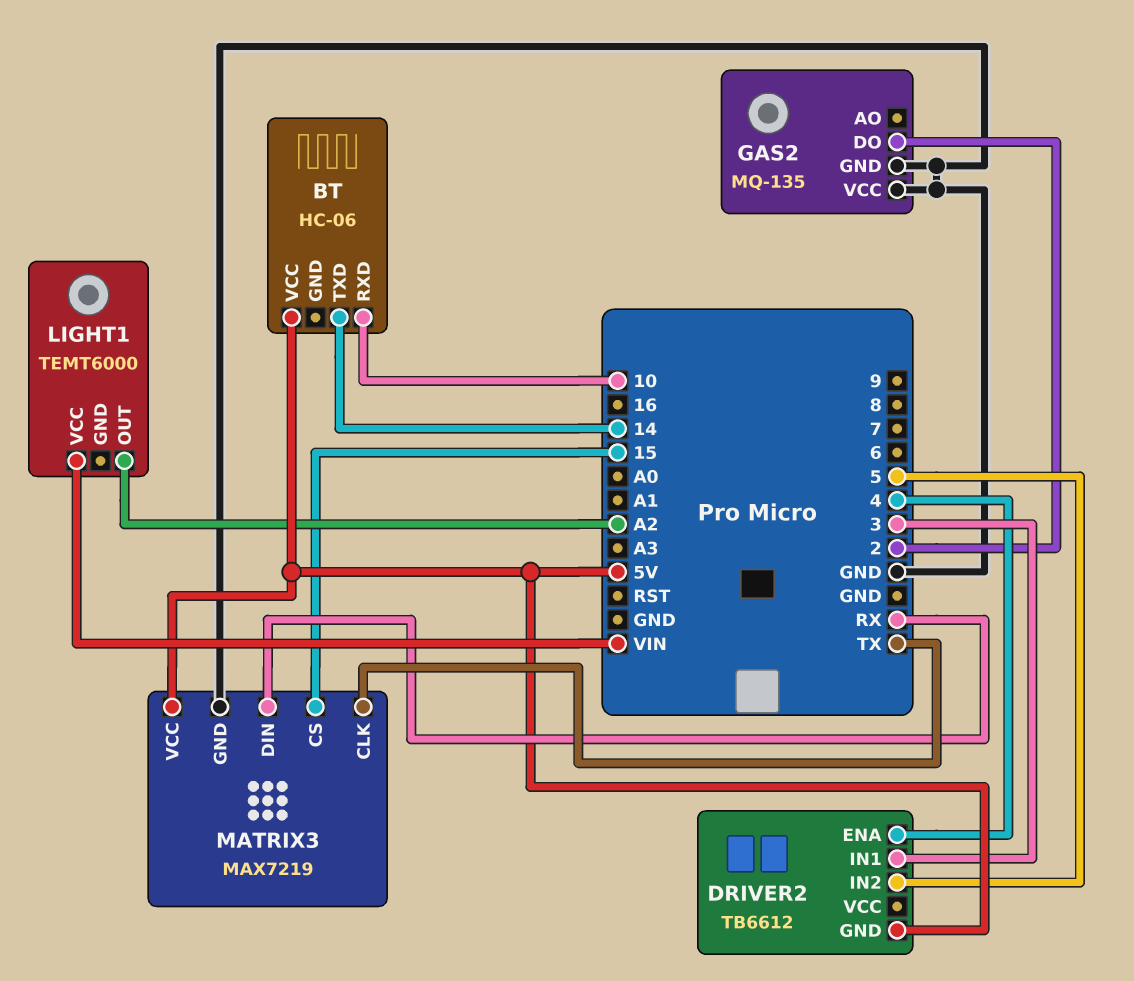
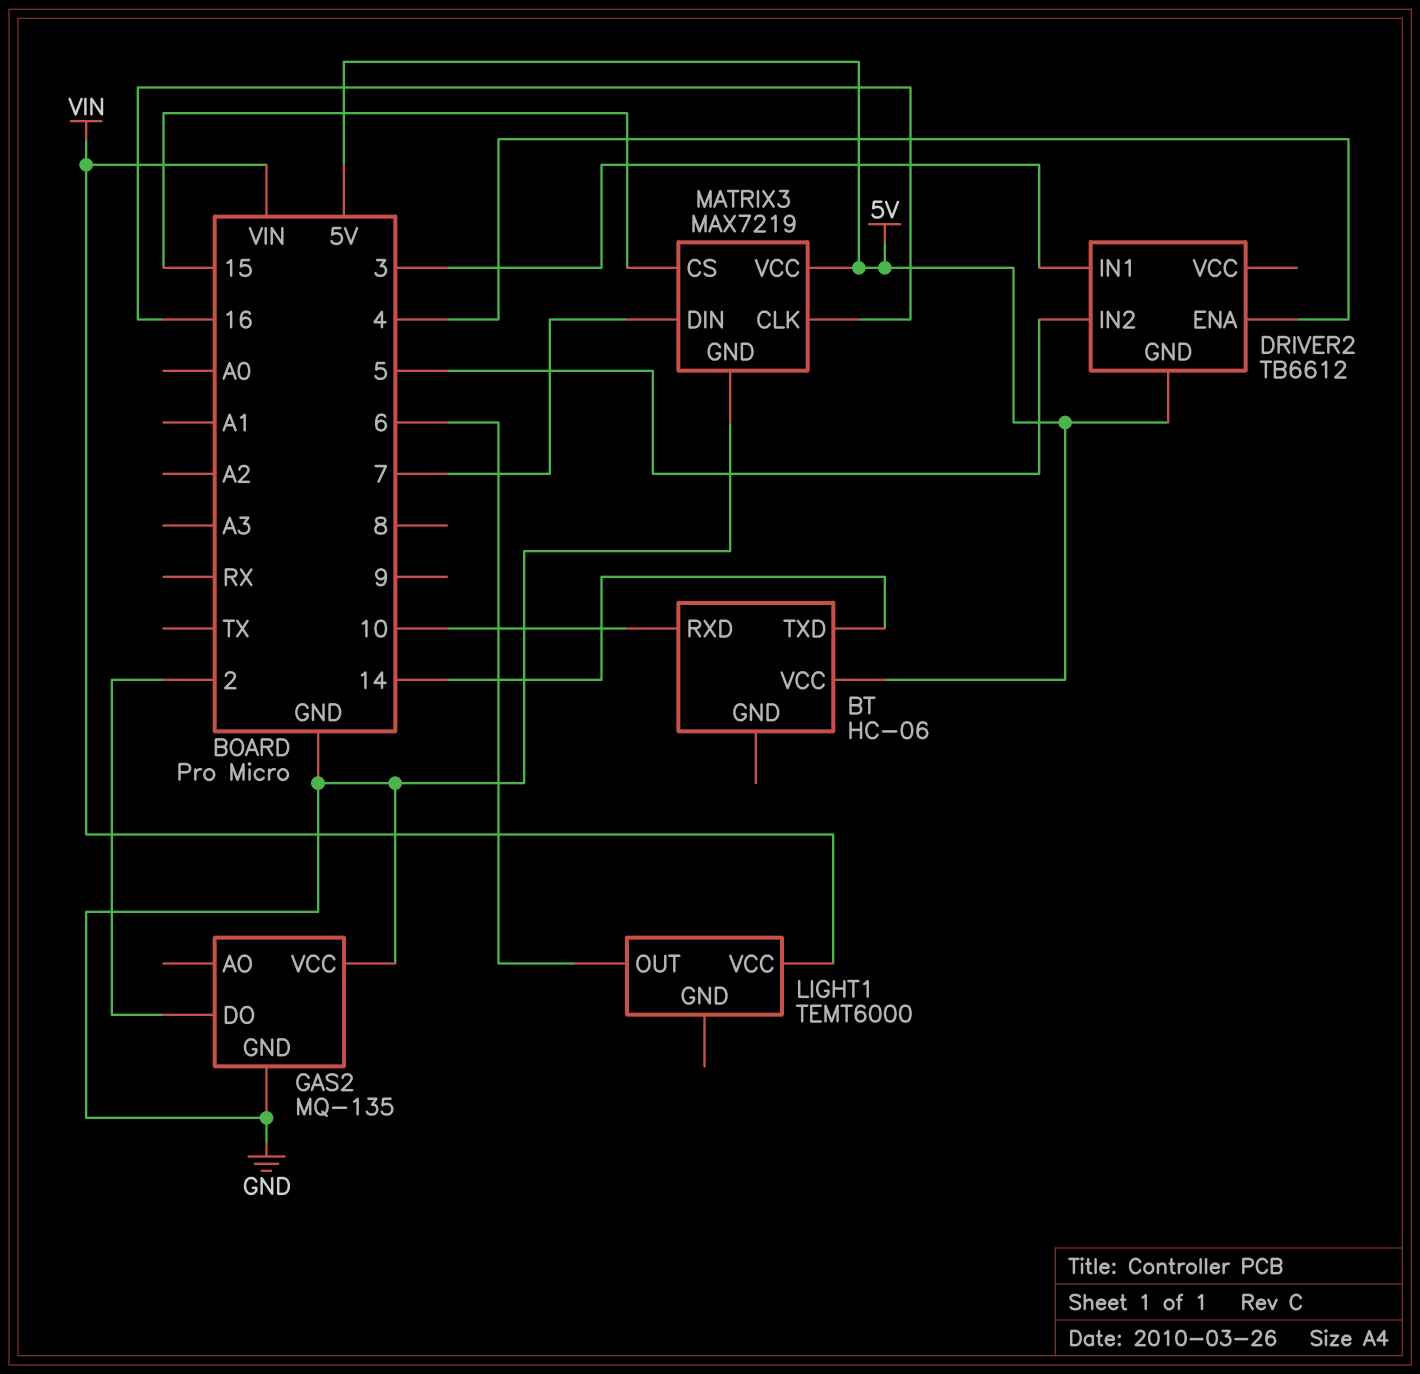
LIGHT1 pin OUT: A2 -> 6
MATRIX3 pin CLK: TX -> 16
MATRIX3 pin DIN: RX -> 7

